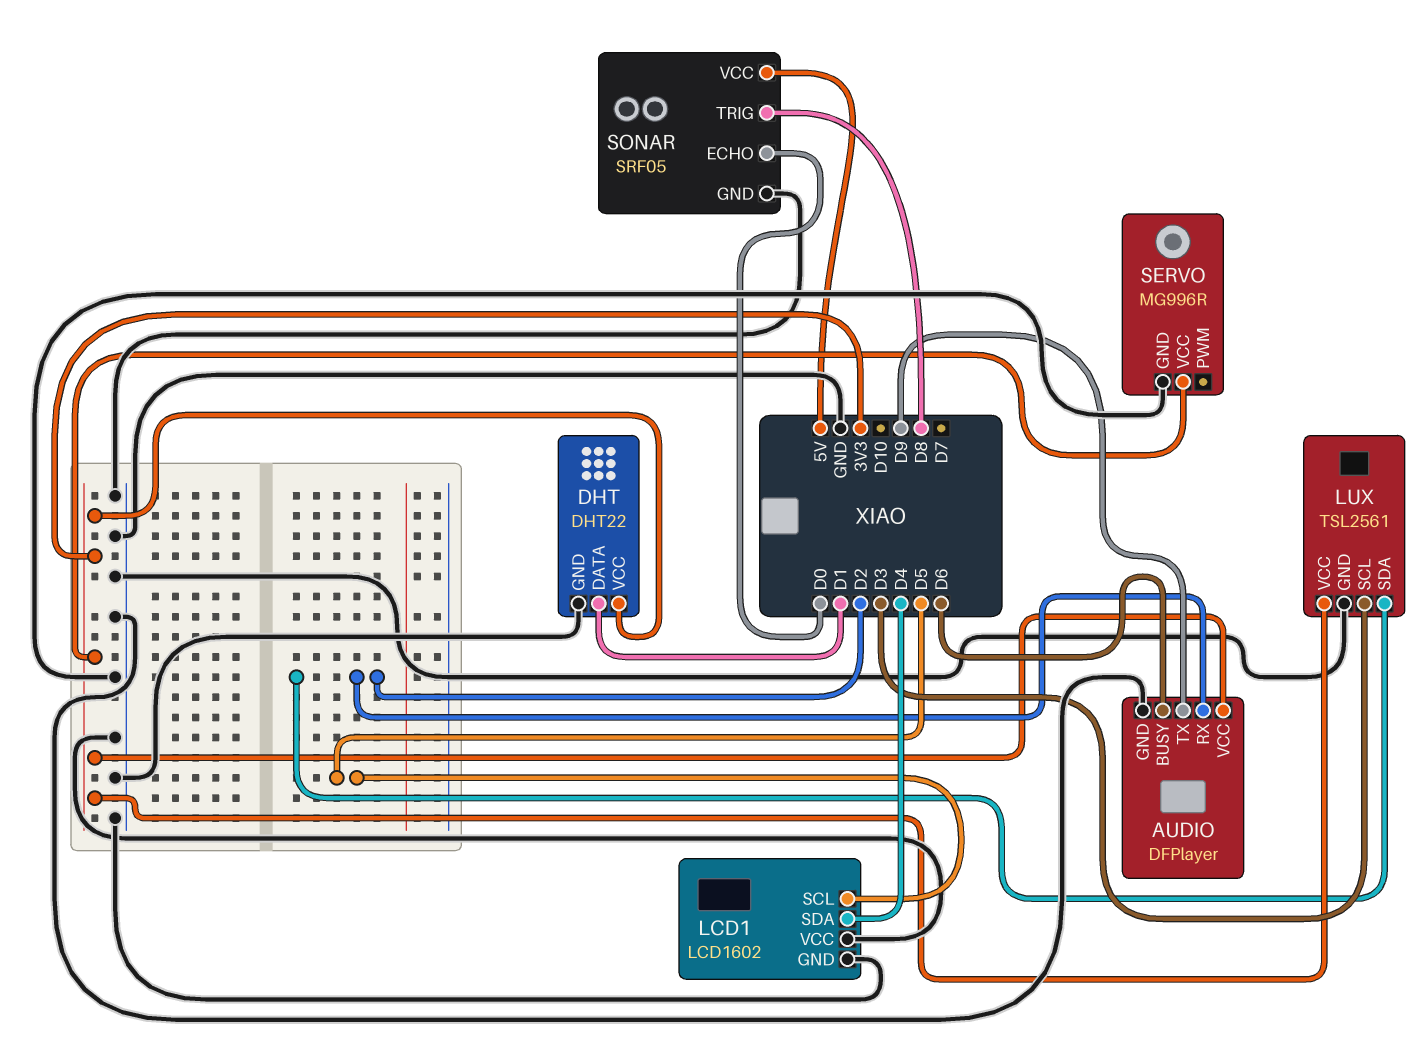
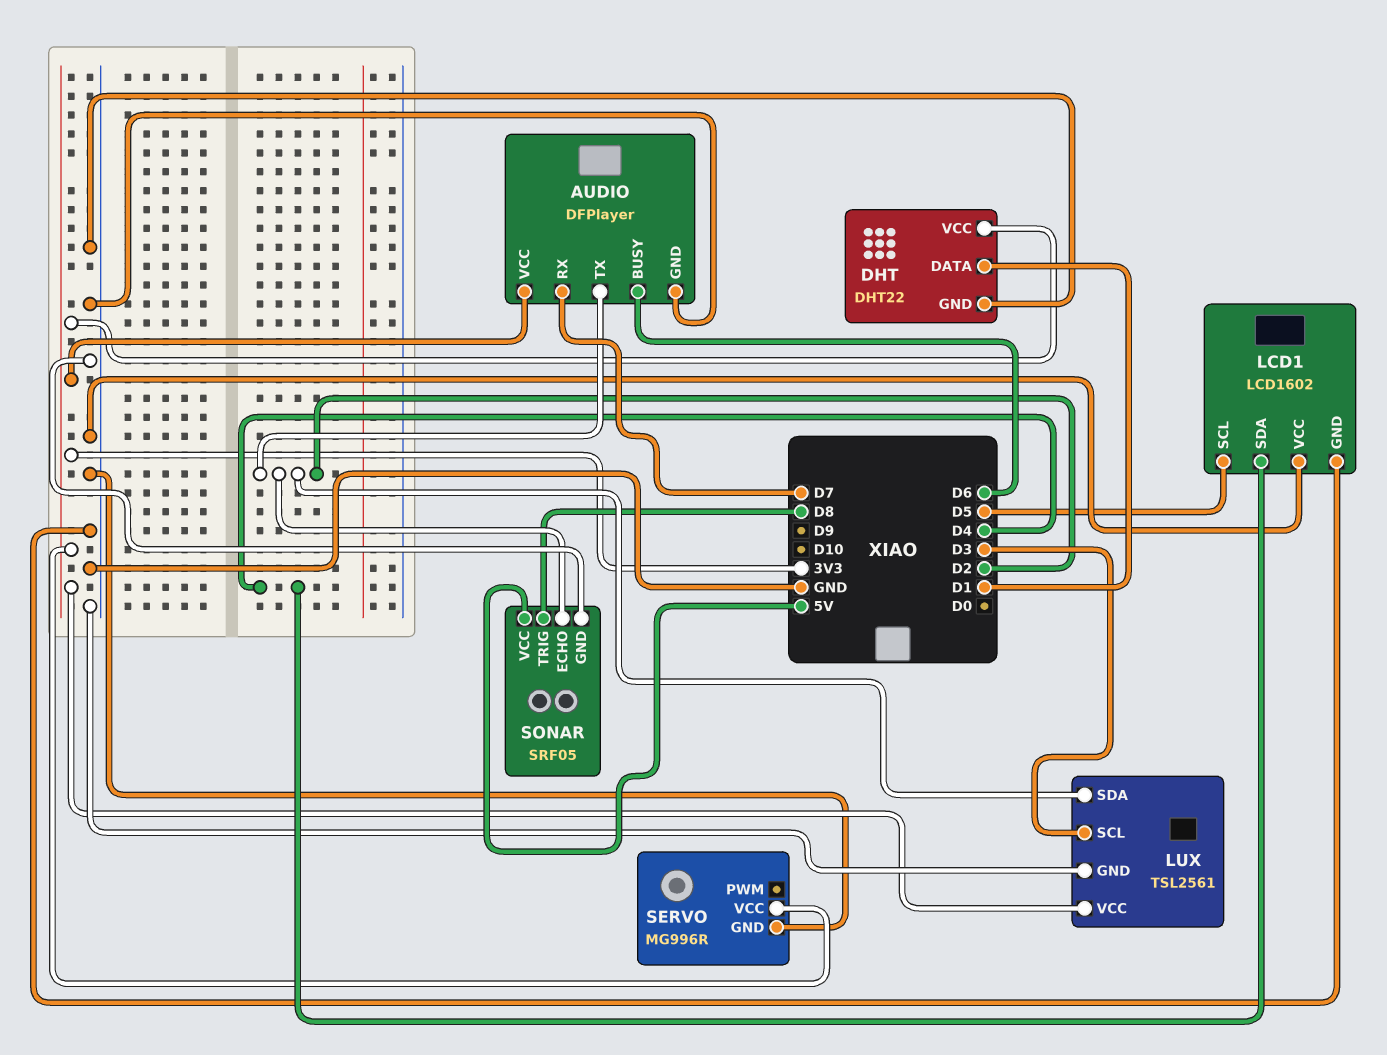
AUDIO pin RX: D2 -> D7
AUDIO pin TX: D9 -> D2
SONAR pin ECHO: D0 -> D2

